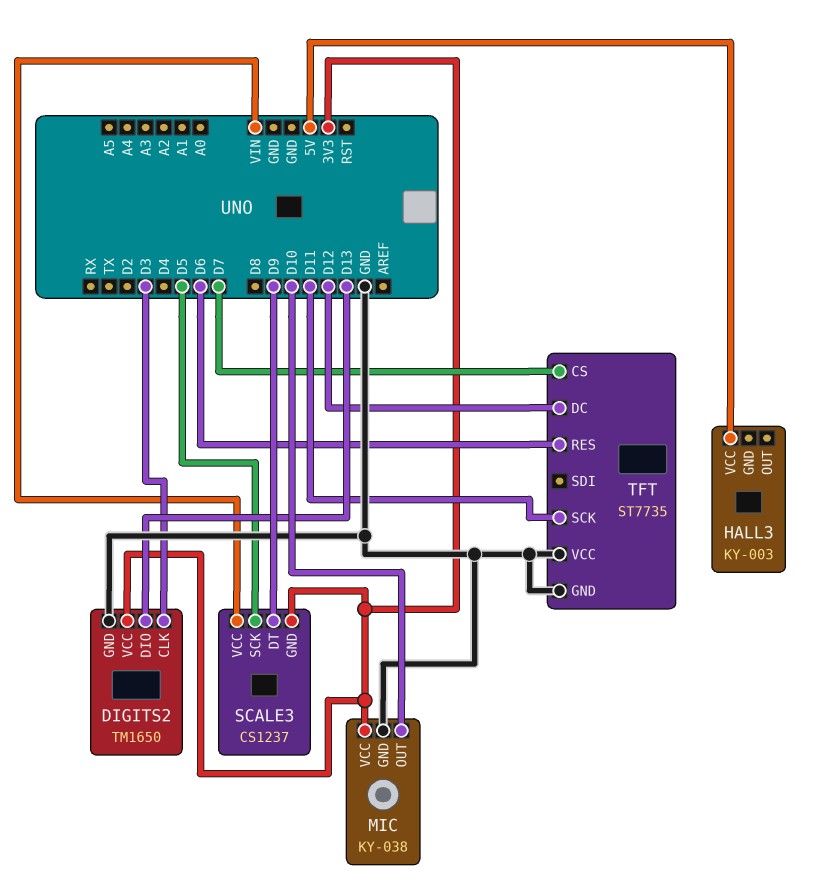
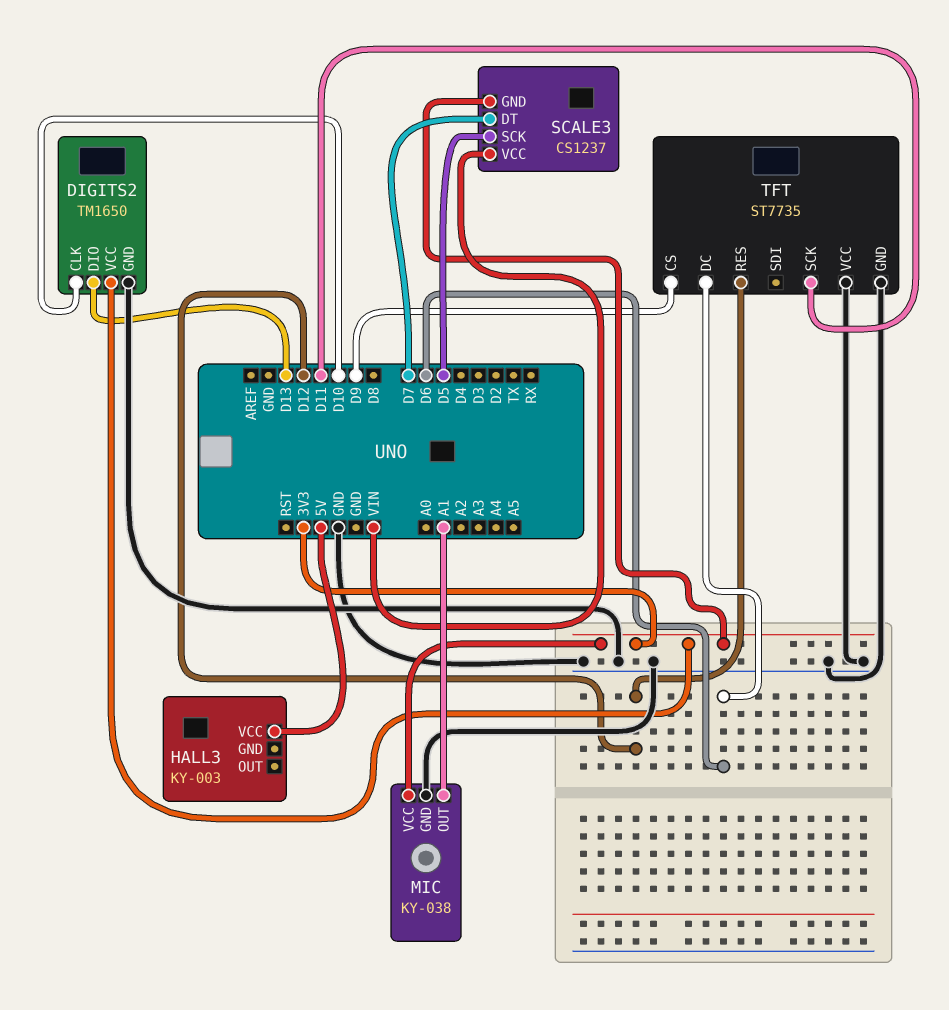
DIGITS2 pin CLK: D3 -> D10
MIC pin OUT: D10 -> A1
SCALE3 pin DT: D9 -> D7
TFT pin CS: D7 -> D9
TFT pin DC: D12 -> D6
TFT pin RES: D6 -> D12

